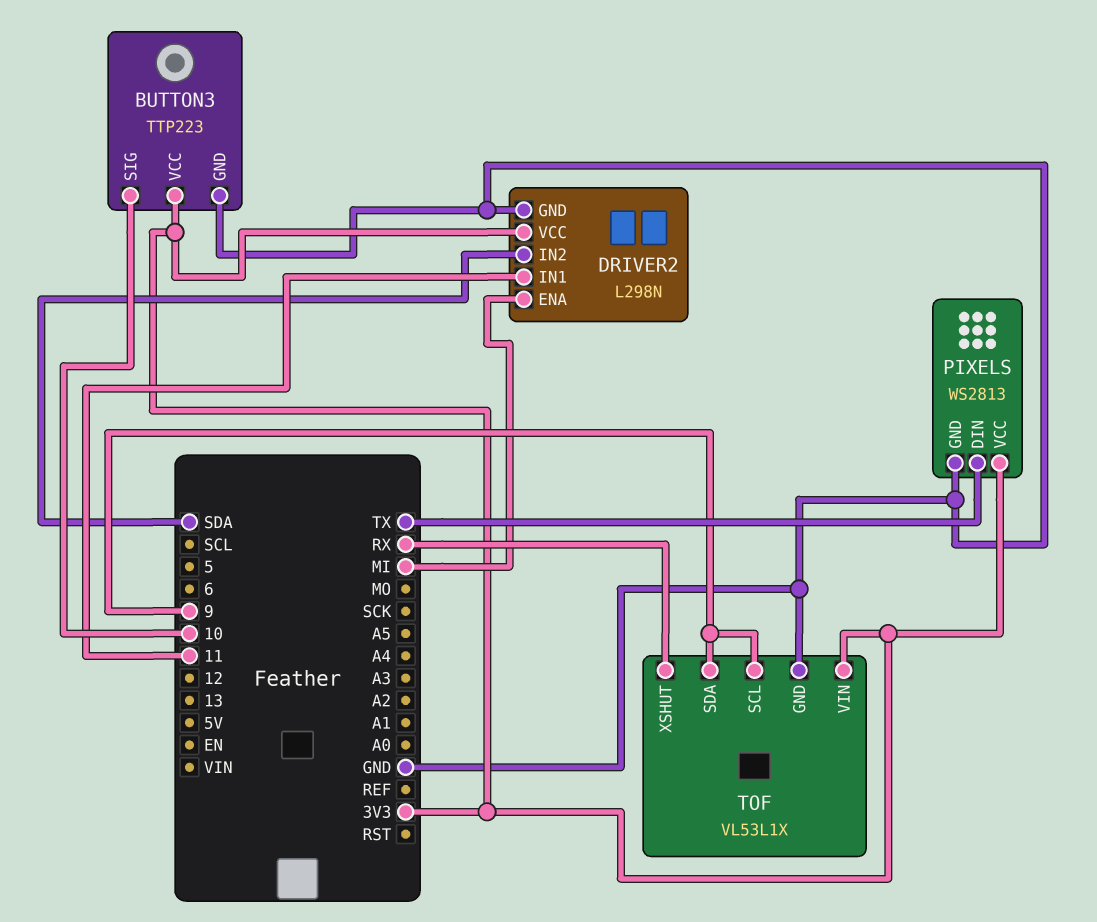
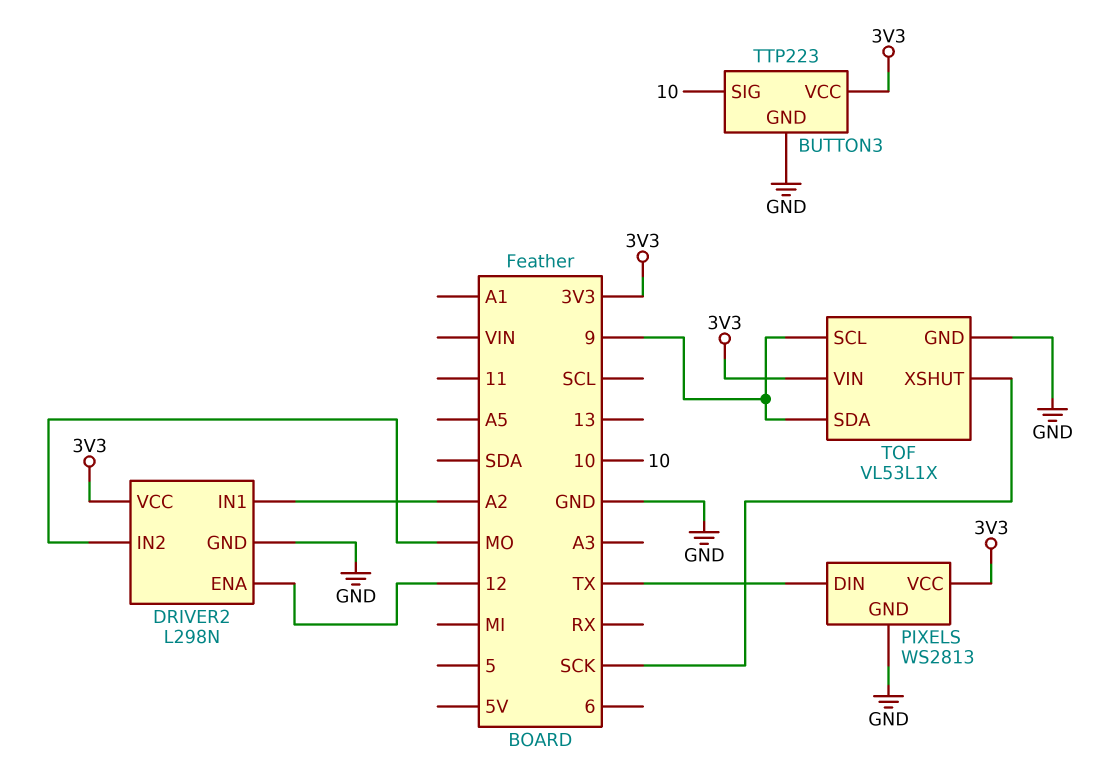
DRIVER2 pin ENA: MI -> 12
DRIVER2 pin IN1: 11 -> A2
DRIVER2 pin IN2: SDA -> MO
TOF pin XSHUT: RX -> SCK

